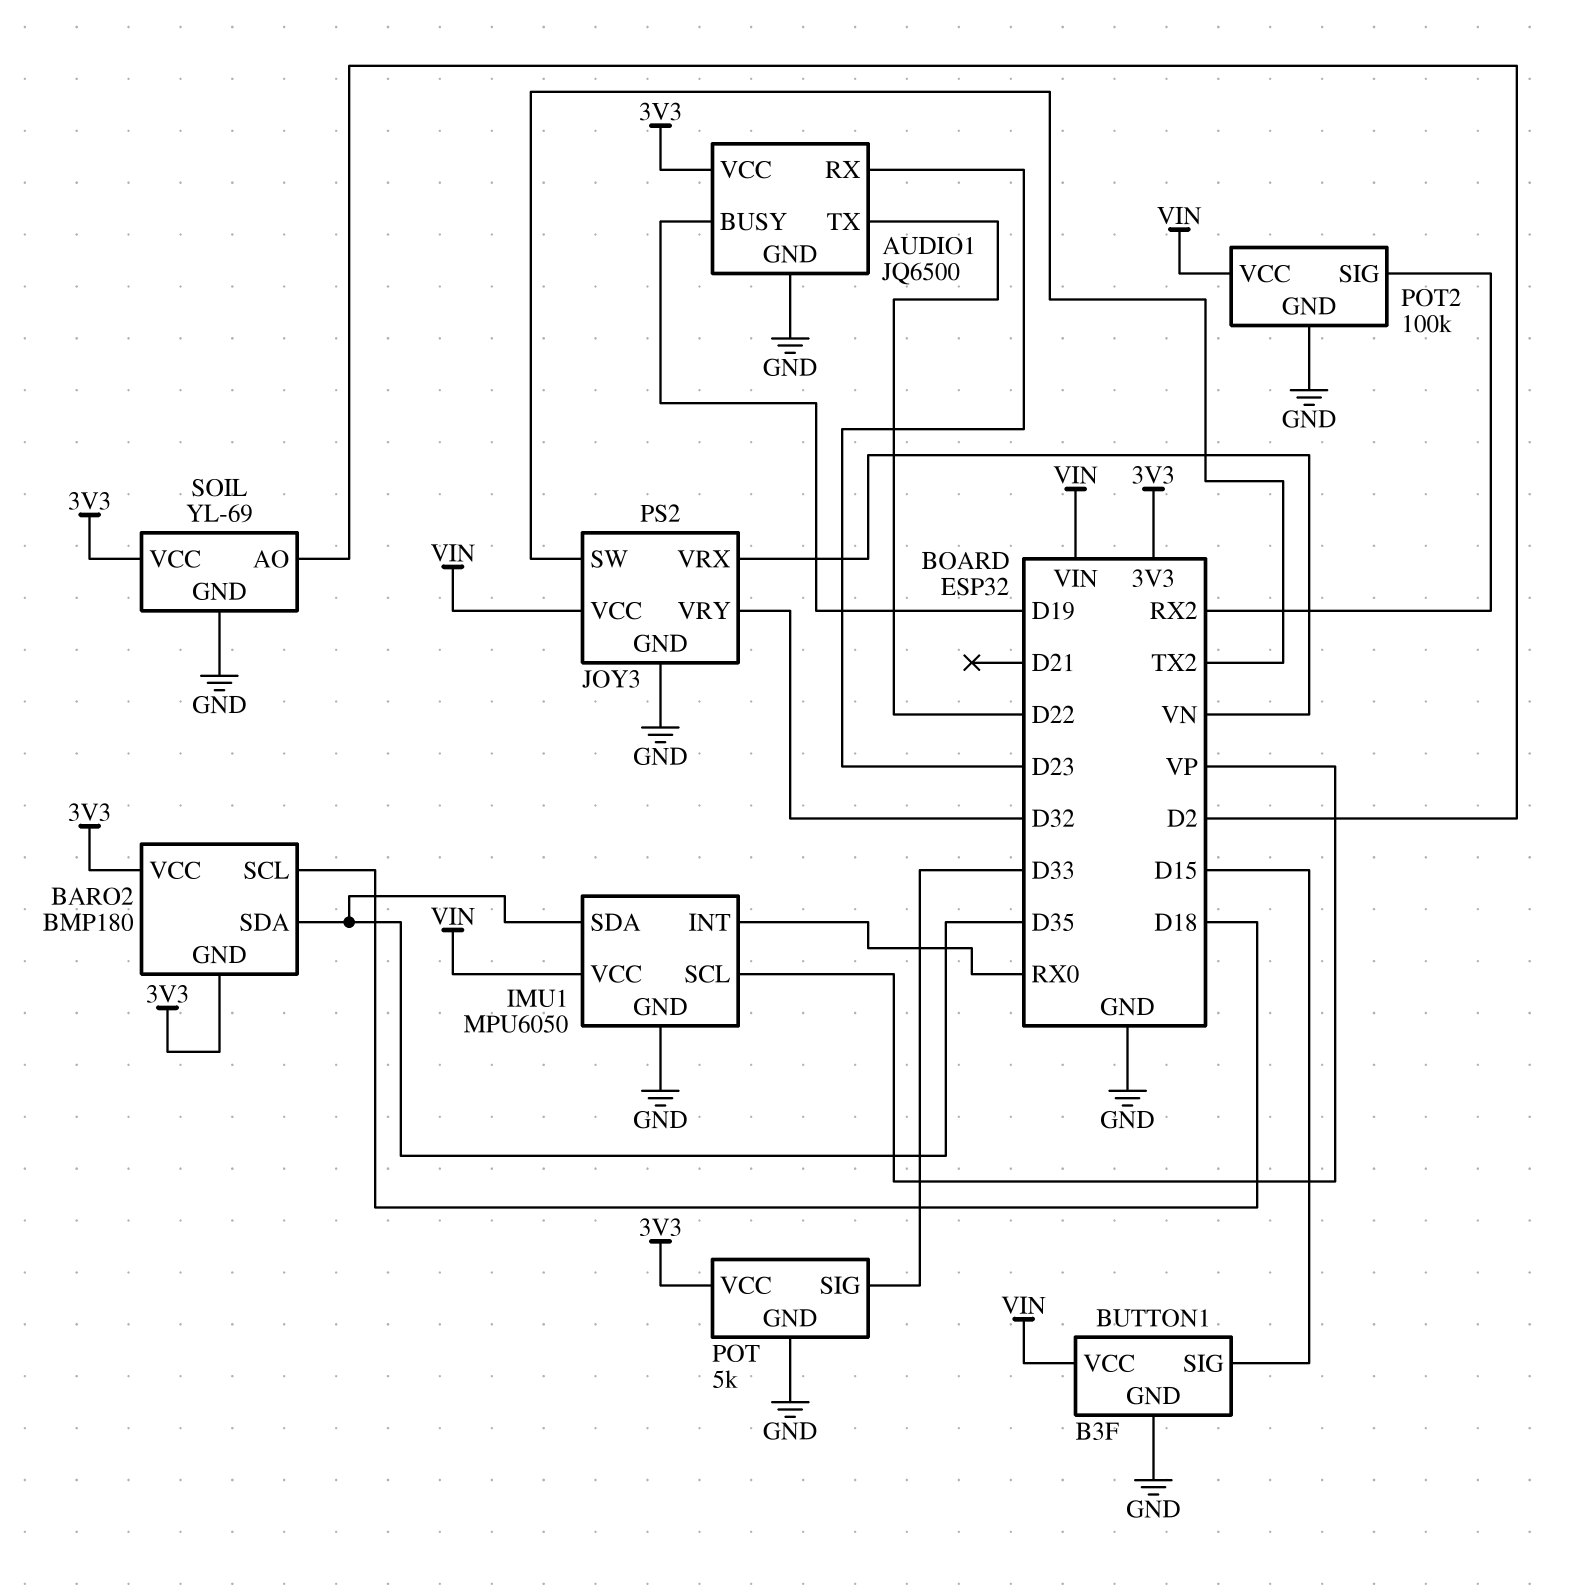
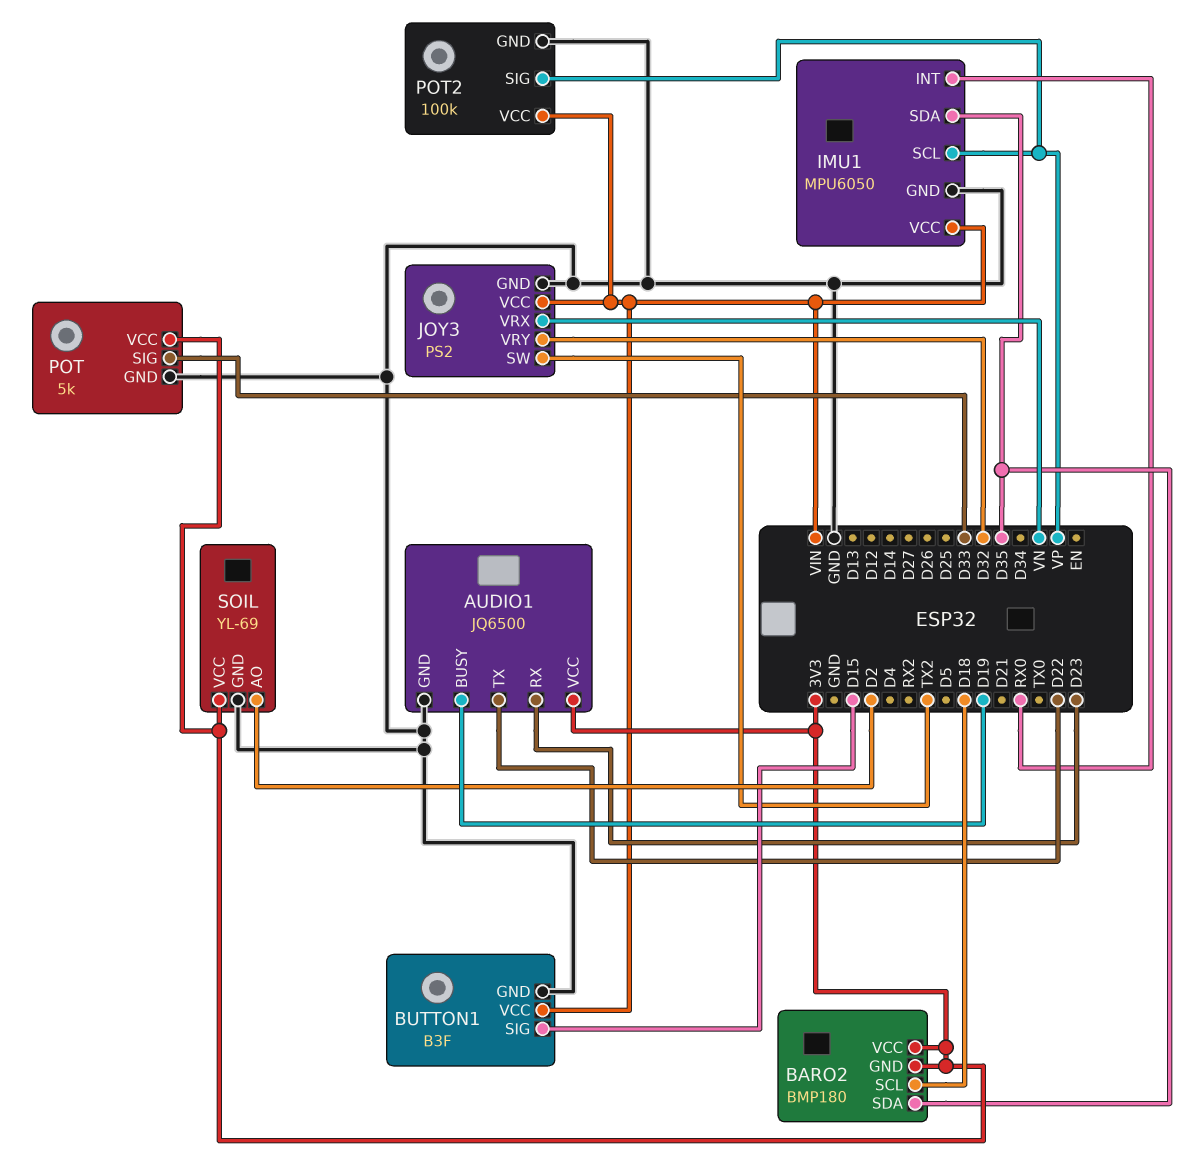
POT2 pin SIG: RX2 -> VP

